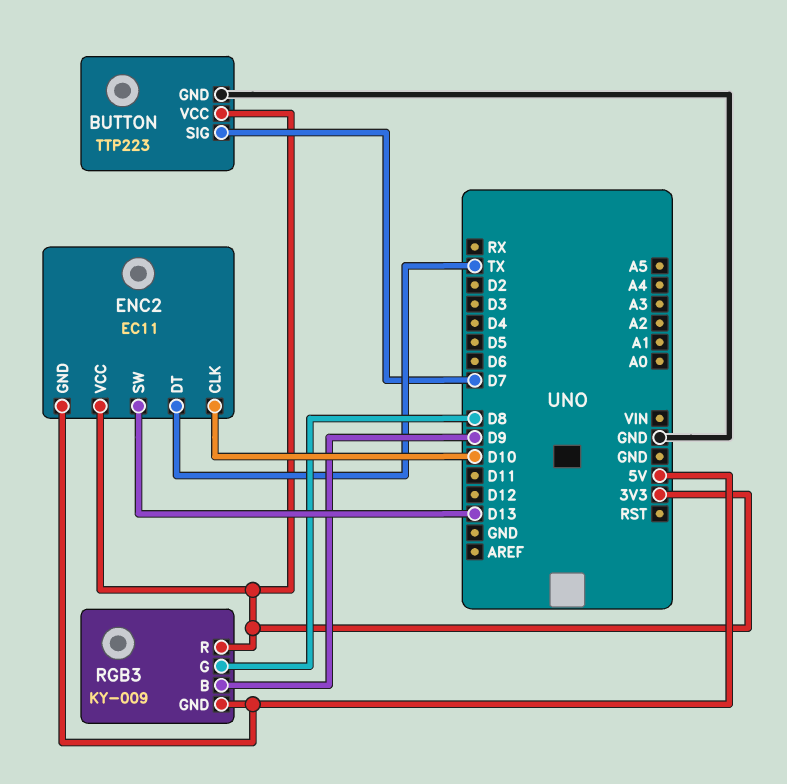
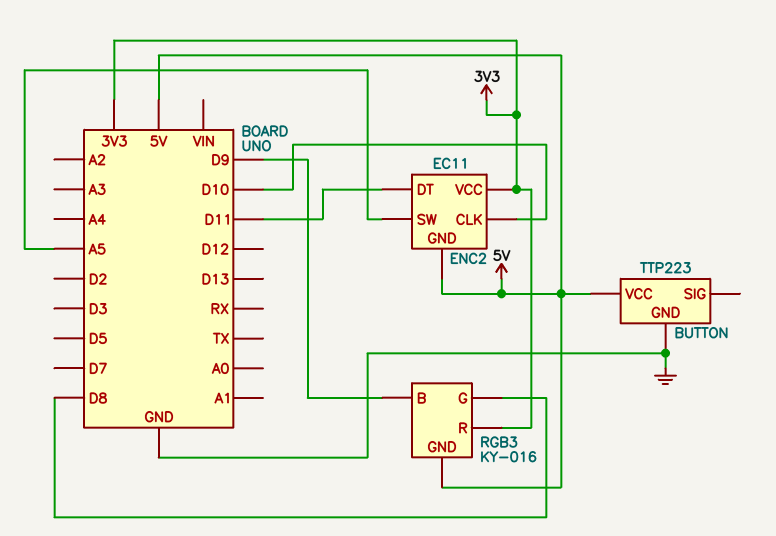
BUTTON pin SIG: D7 -> none
BUTTON pin VCC: 3V3 -> 5V
ENC2 pin DT: TX -> D11
ENC2 pin SW: D13 -> A5
RGB3: KY-009 -> KY-016

